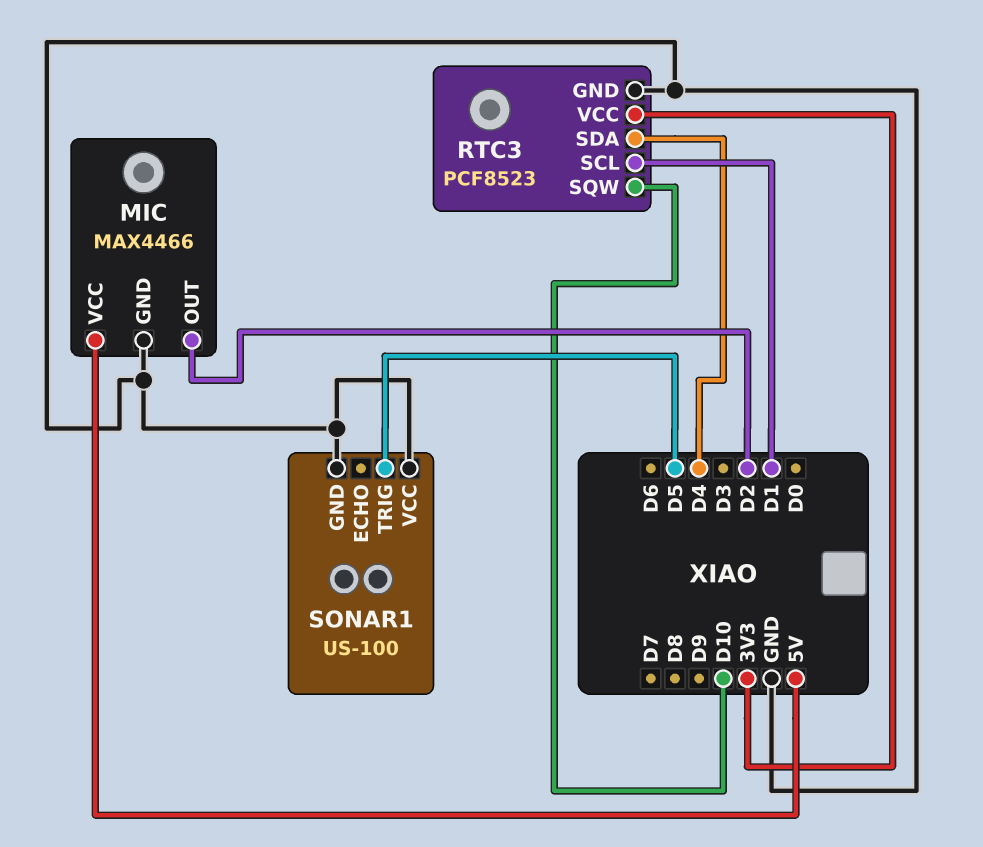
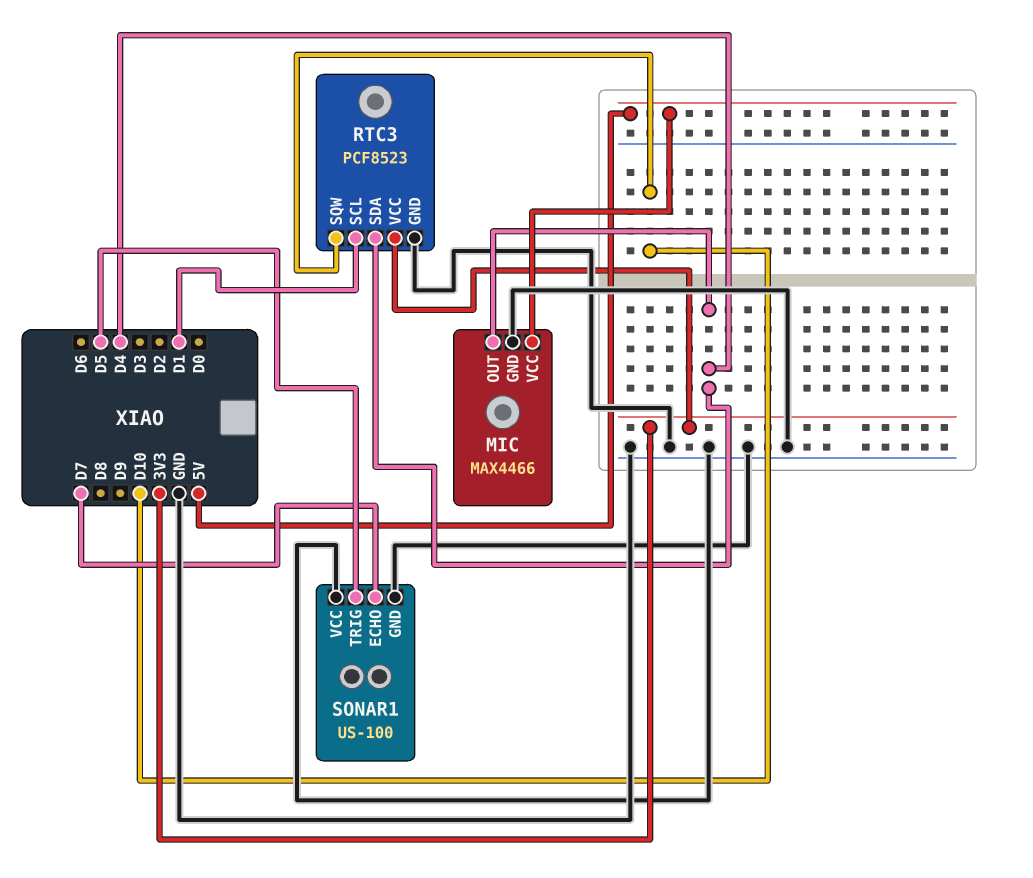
MIC pin OUT: D2 -> D4
SONAR1 pin ECHO: none -> D7

